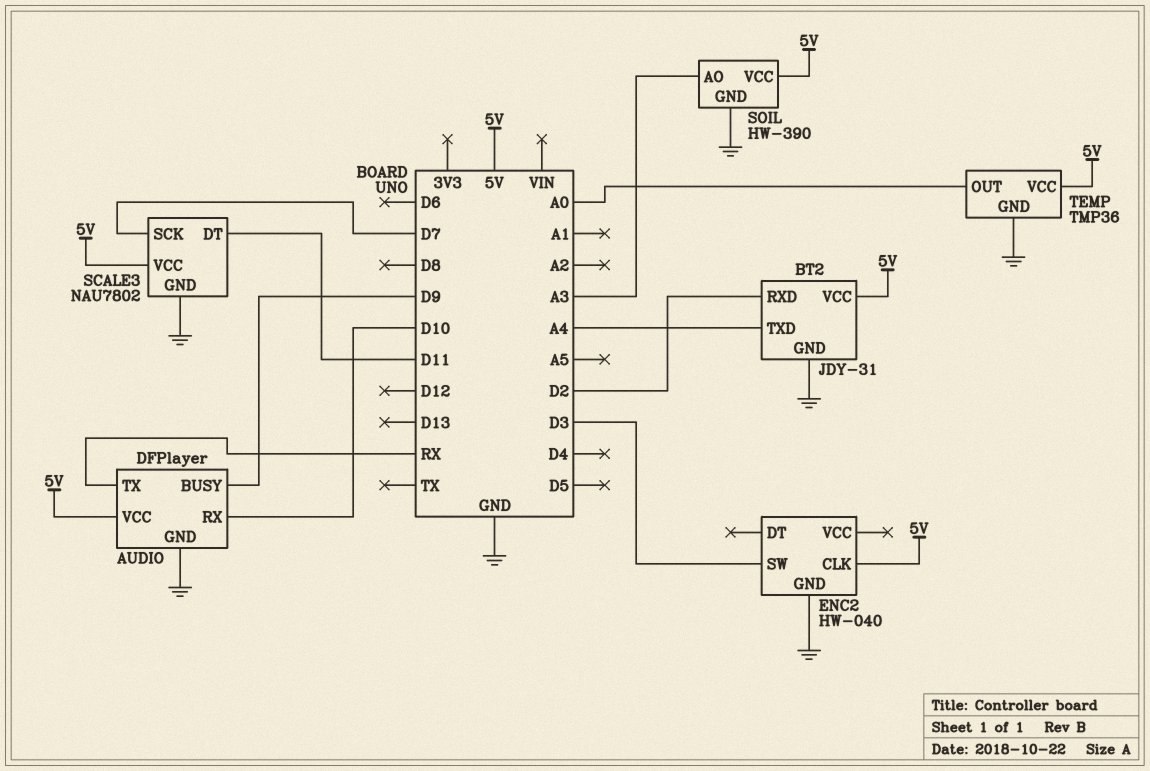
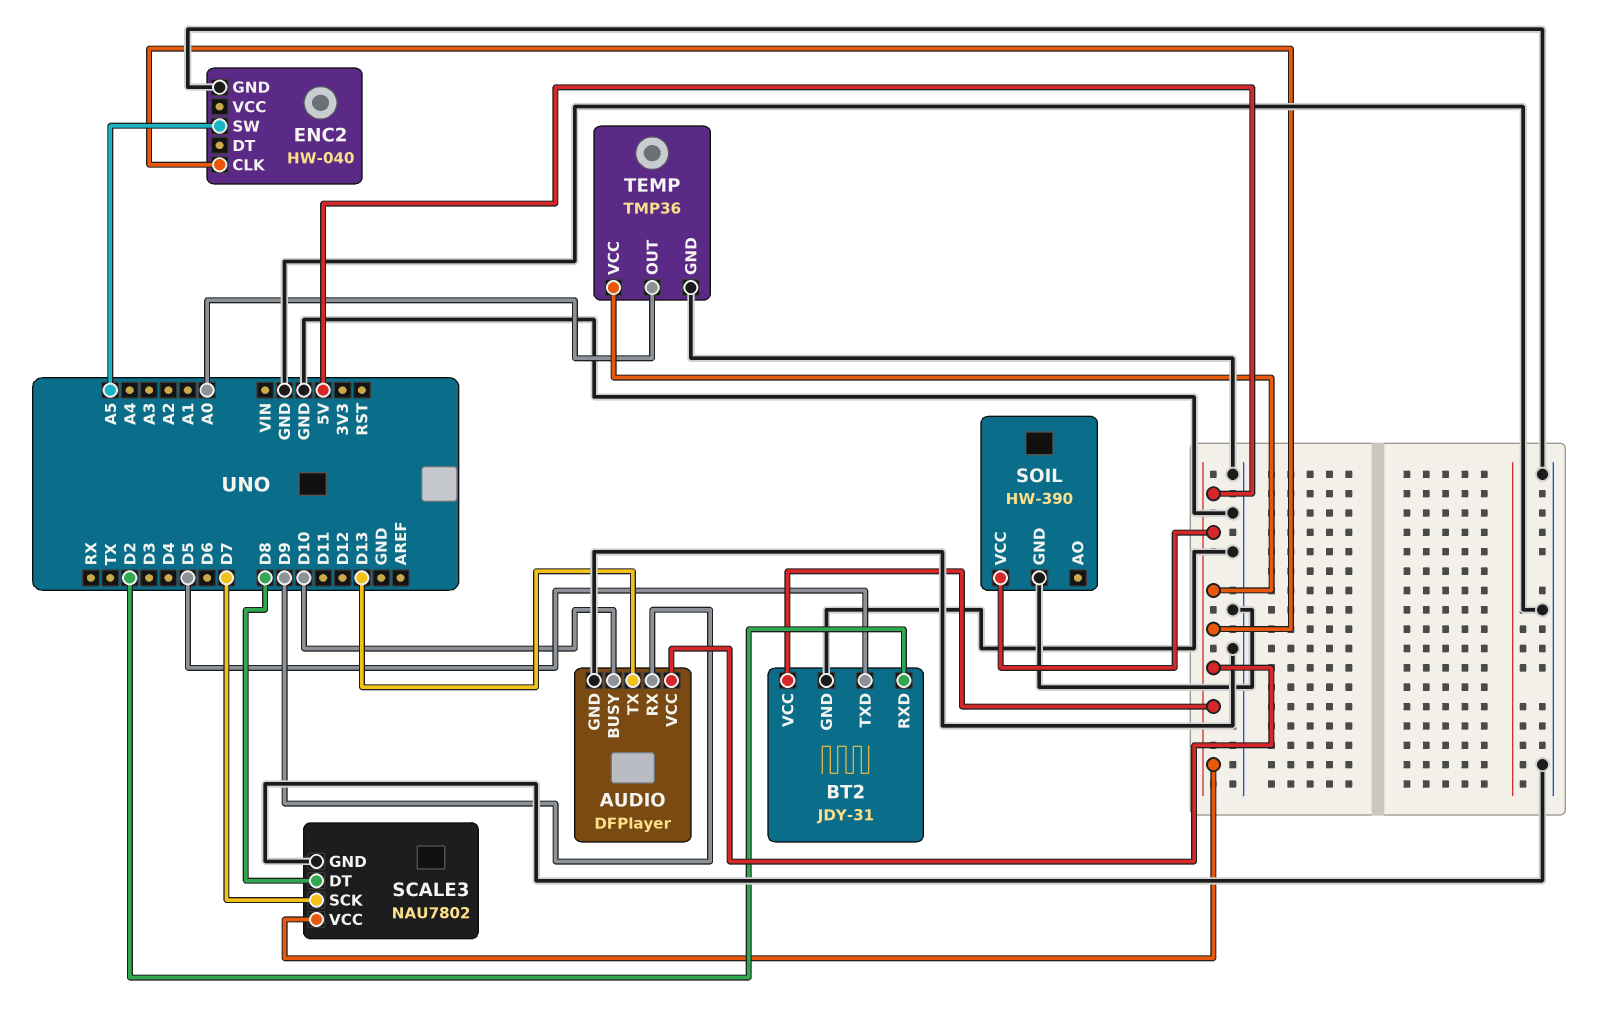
AUDIO pin BUSY: D9 -> D10
AUDIO pin RX: D10 -> D9
AUDIO pin TX: RX -> D13
BT2 pin TXD: A4 -> D5
ENC2 pin SW: D3 -> A5
SCALE3 pin DT: D11 -> D8
SOIL pin AO: A3 -> none

